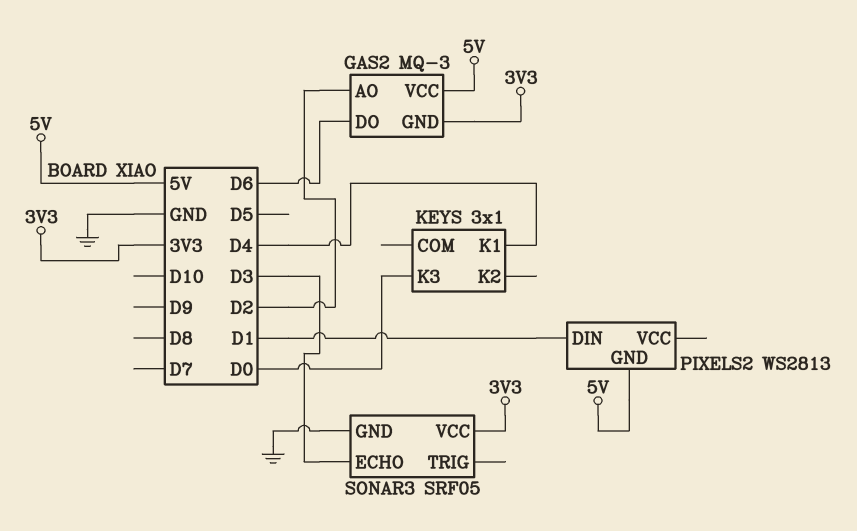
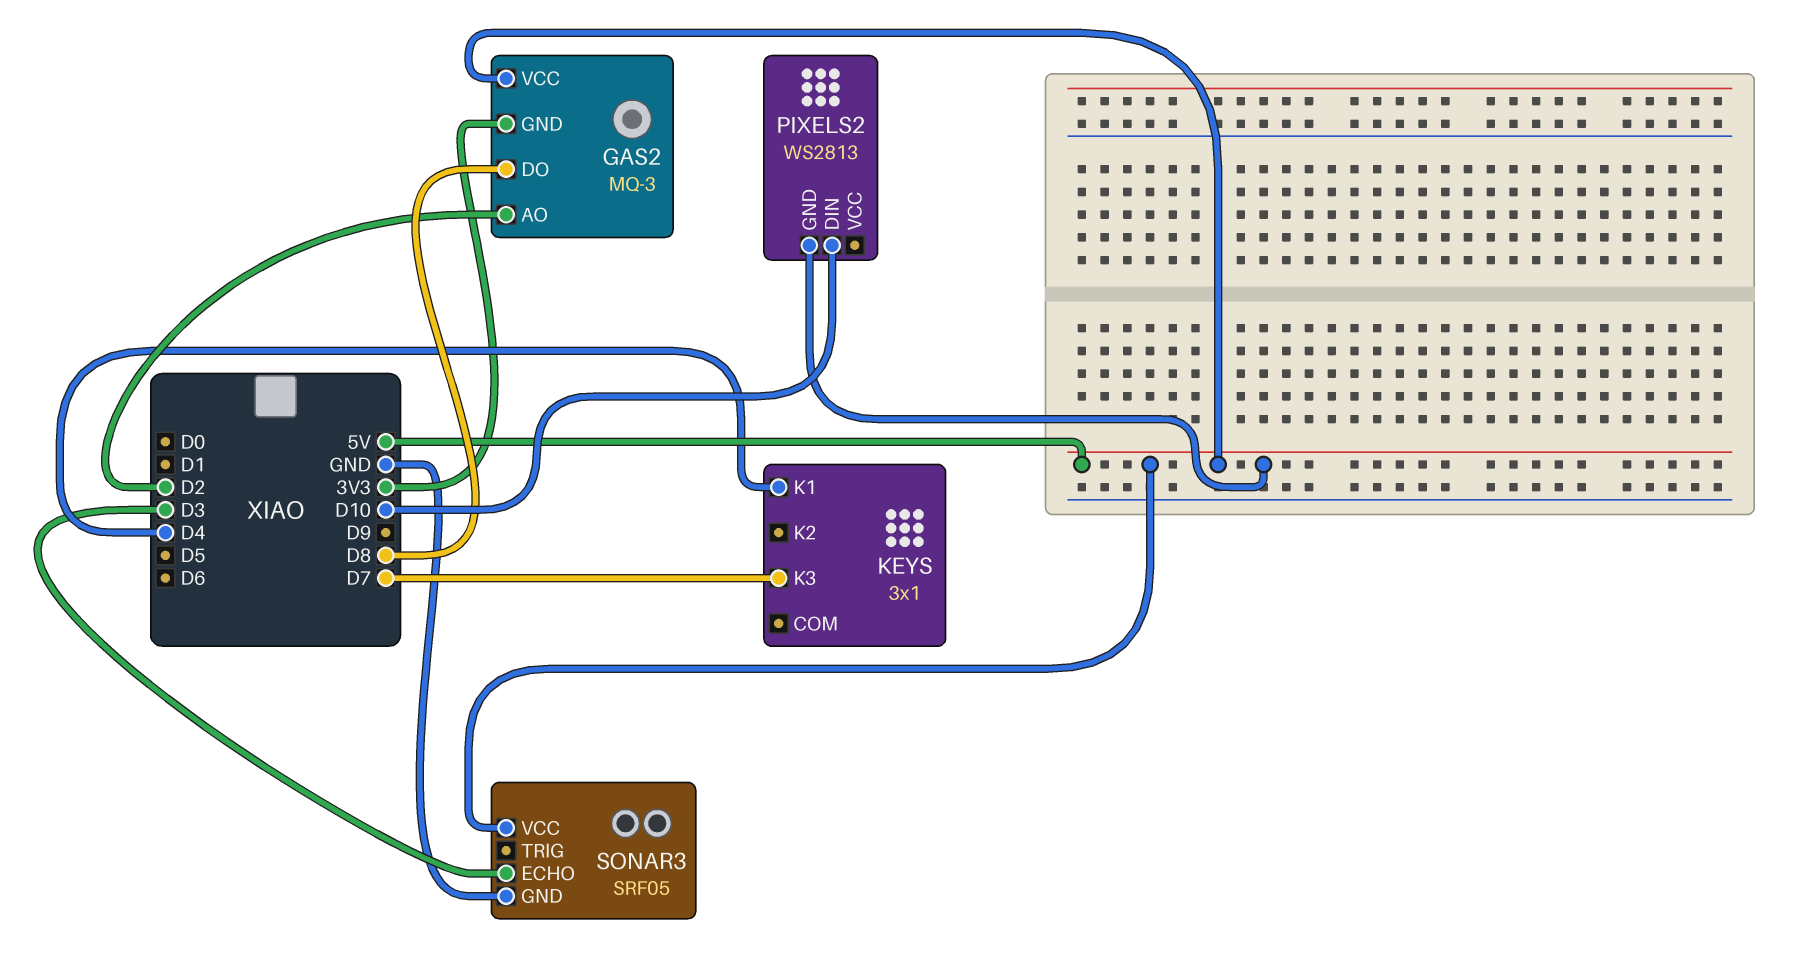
GAS2 pin DO: D6 -> D8
KEYS pin K3: D0 -> D7
PIXELS2 pin DIN: D1 -> D10
SONAR3 pin VCC: 3V3 -> 5V

